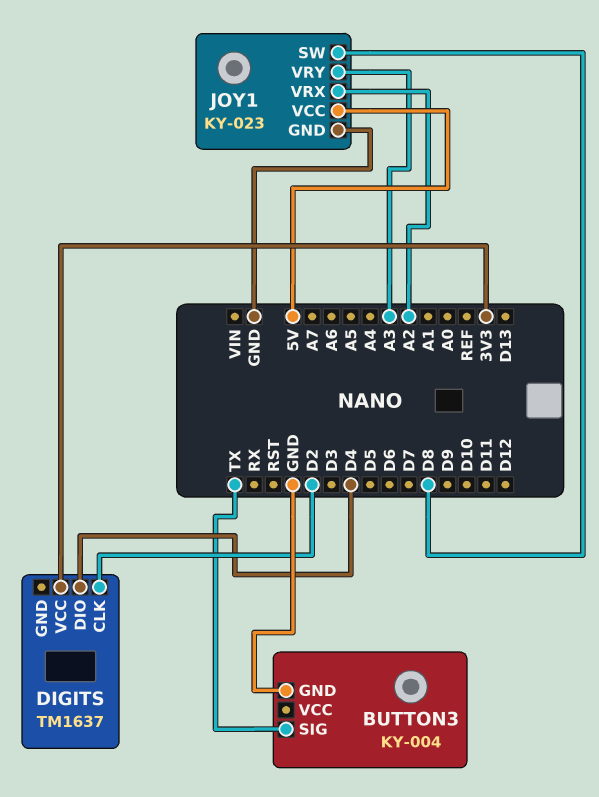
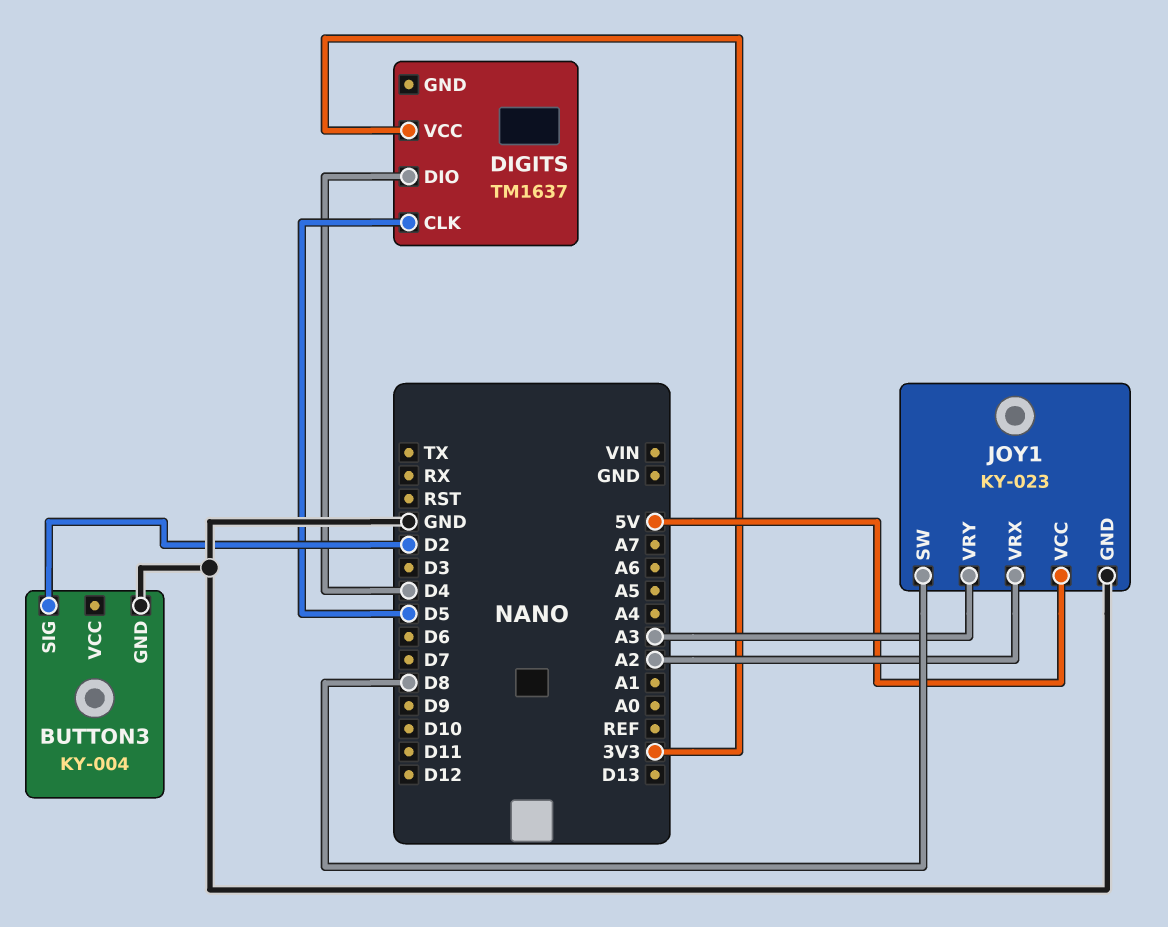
BUTTON3 pin SIG: TX -> D2
DIGITS pin CLK: D2 -> D5

